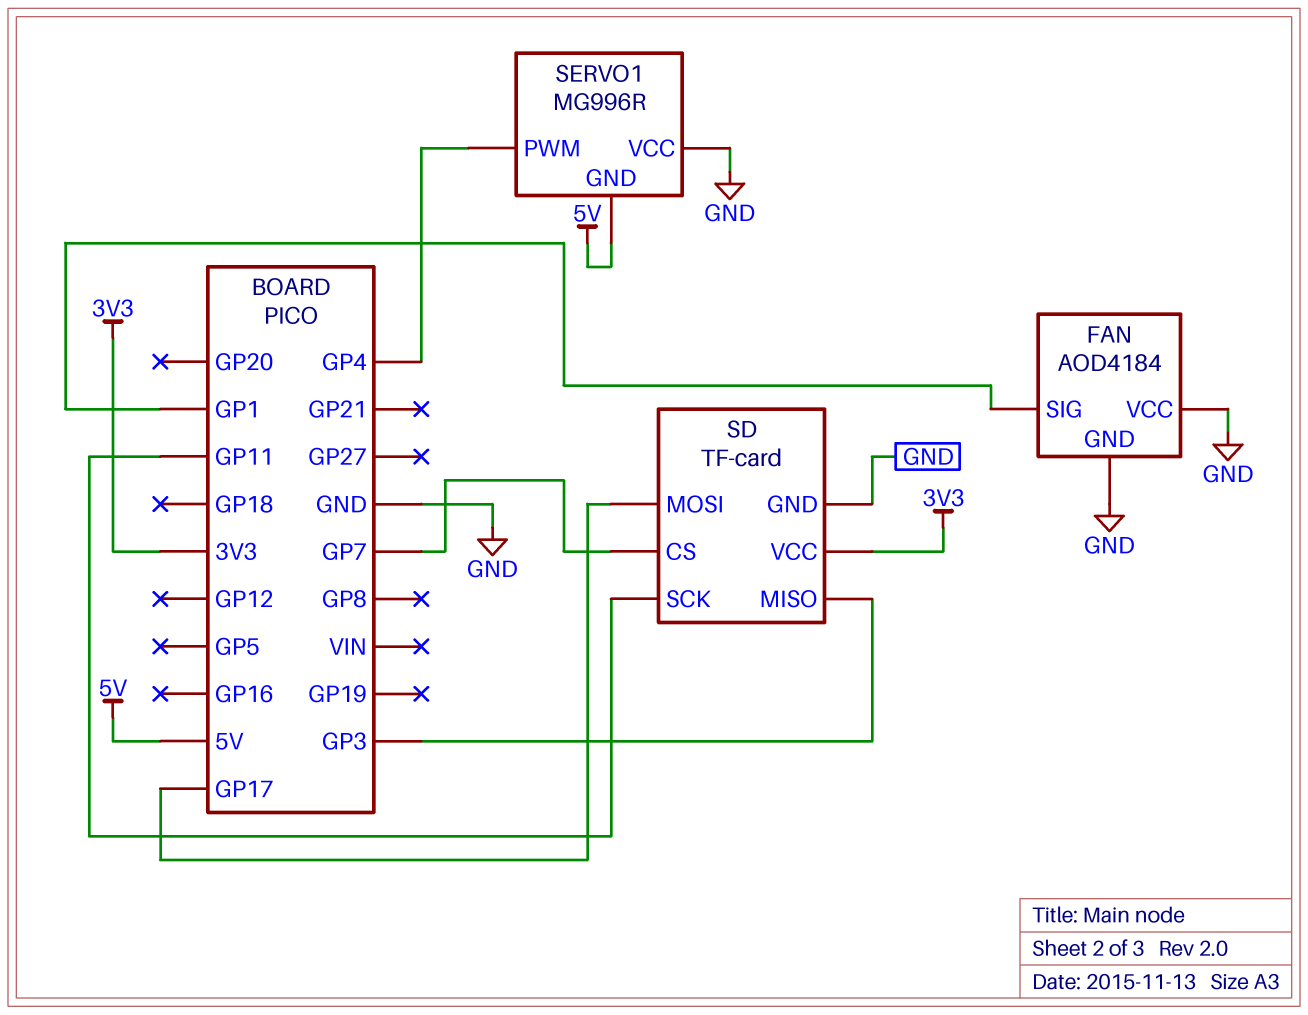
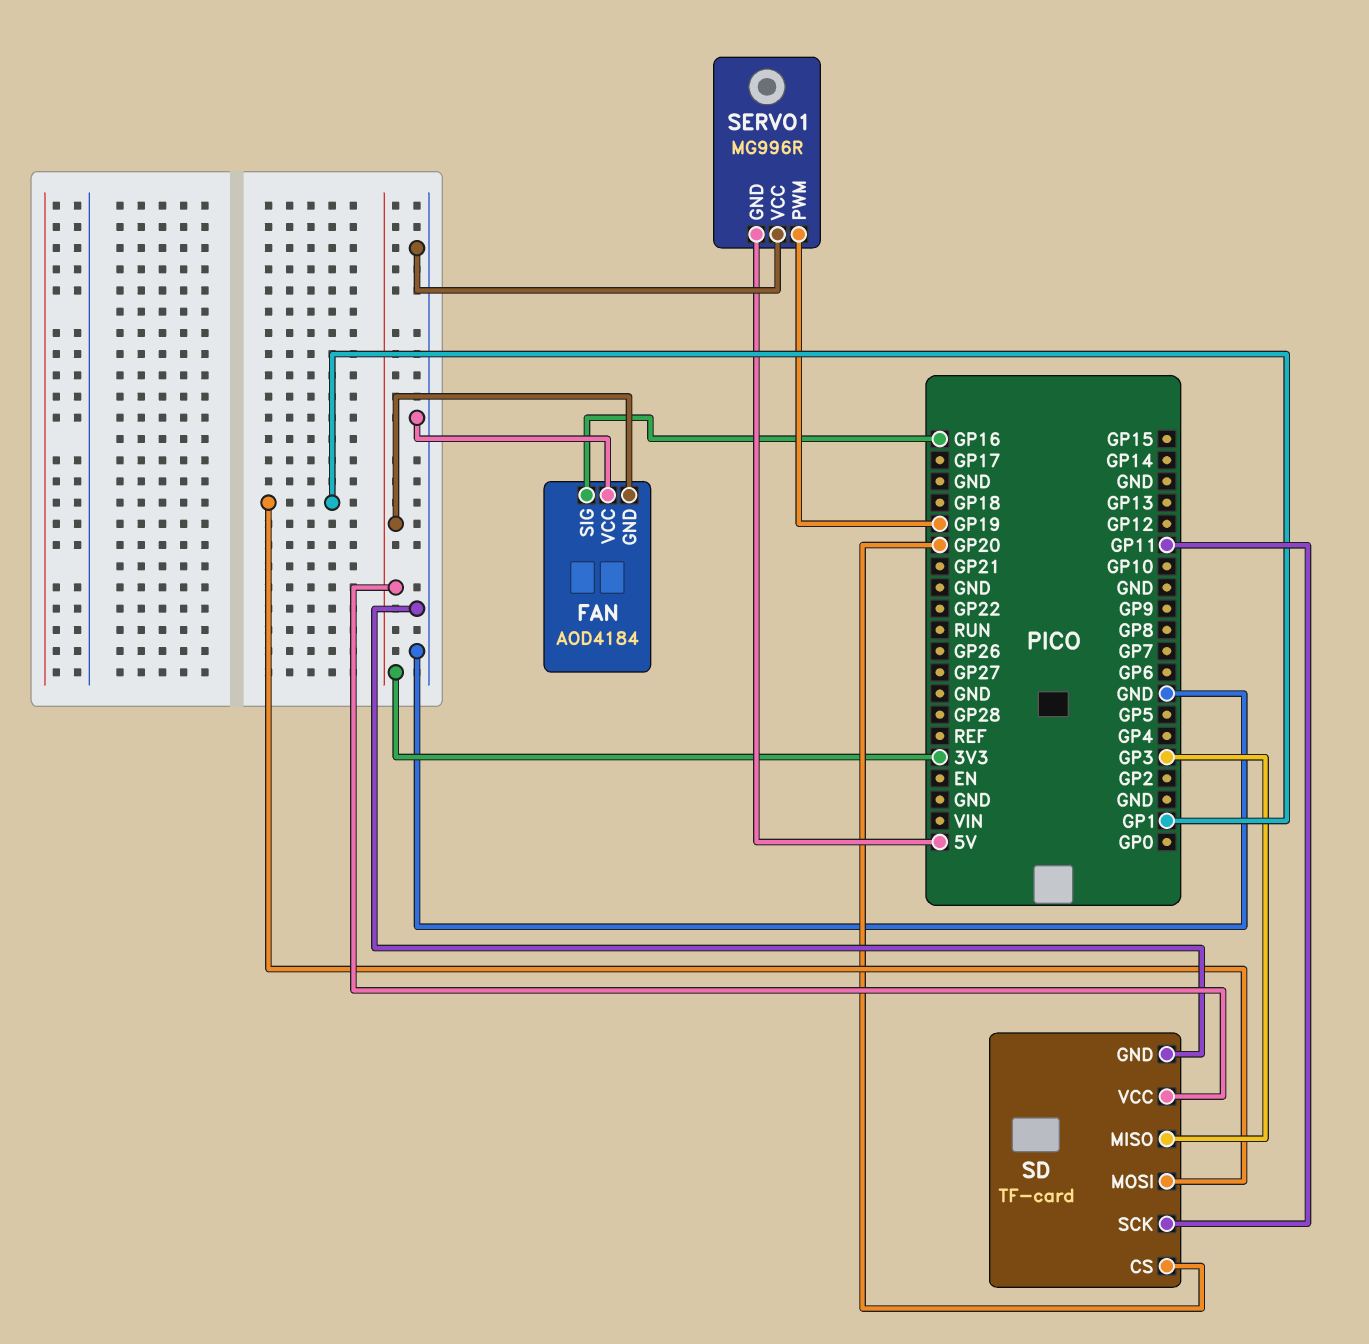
FAN pin GND: GND -> 3V3
FAN pin SIG: GP1 -> GP16
SD pin CS: GP7 -> GP20
SD pin MOSI: GP17 -> GP1
SERVO1 pin PWM: GP4 -> GP19

